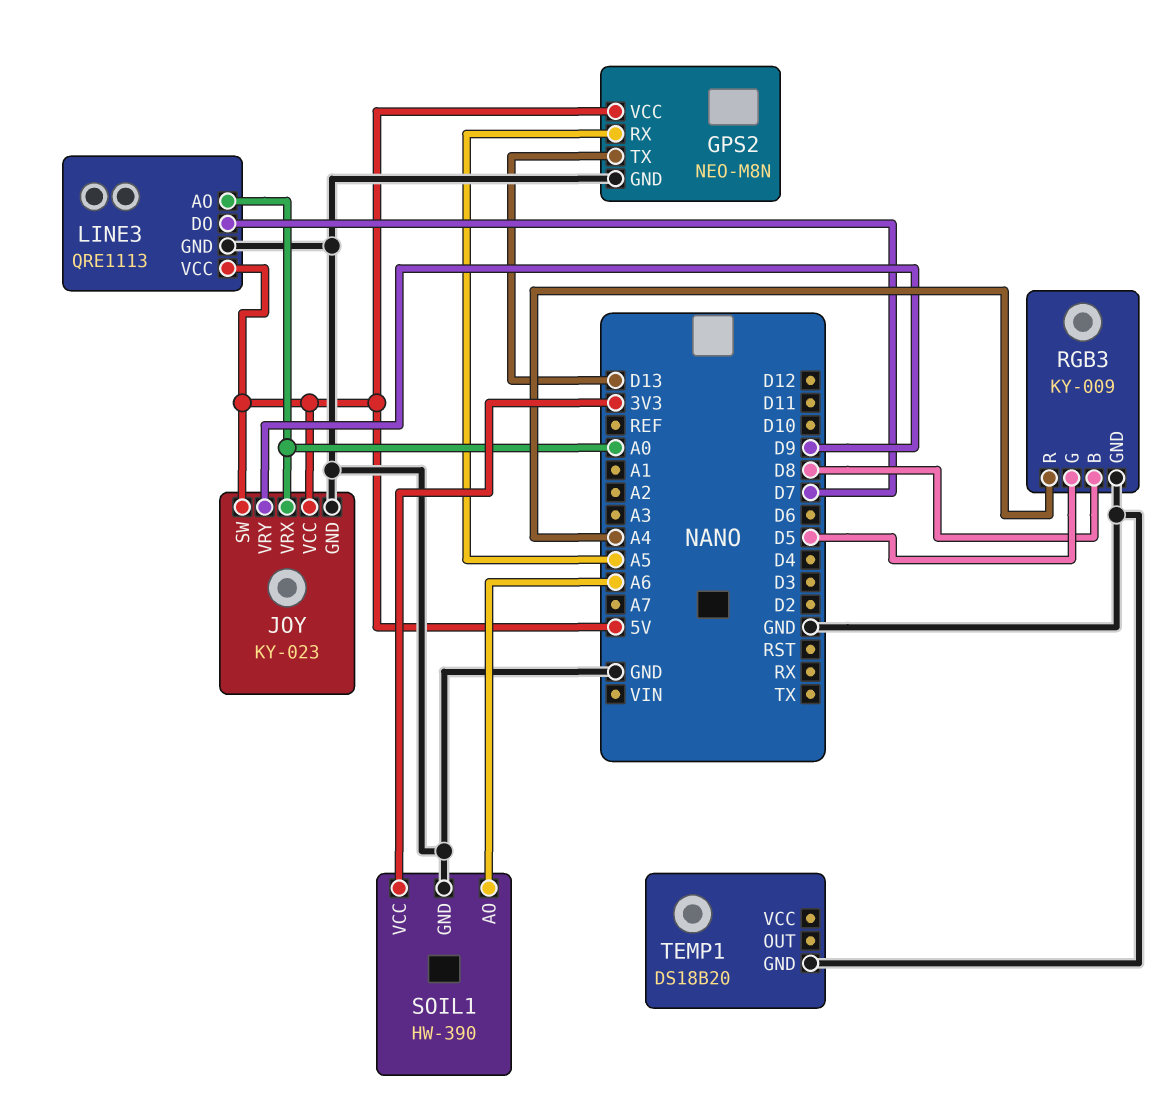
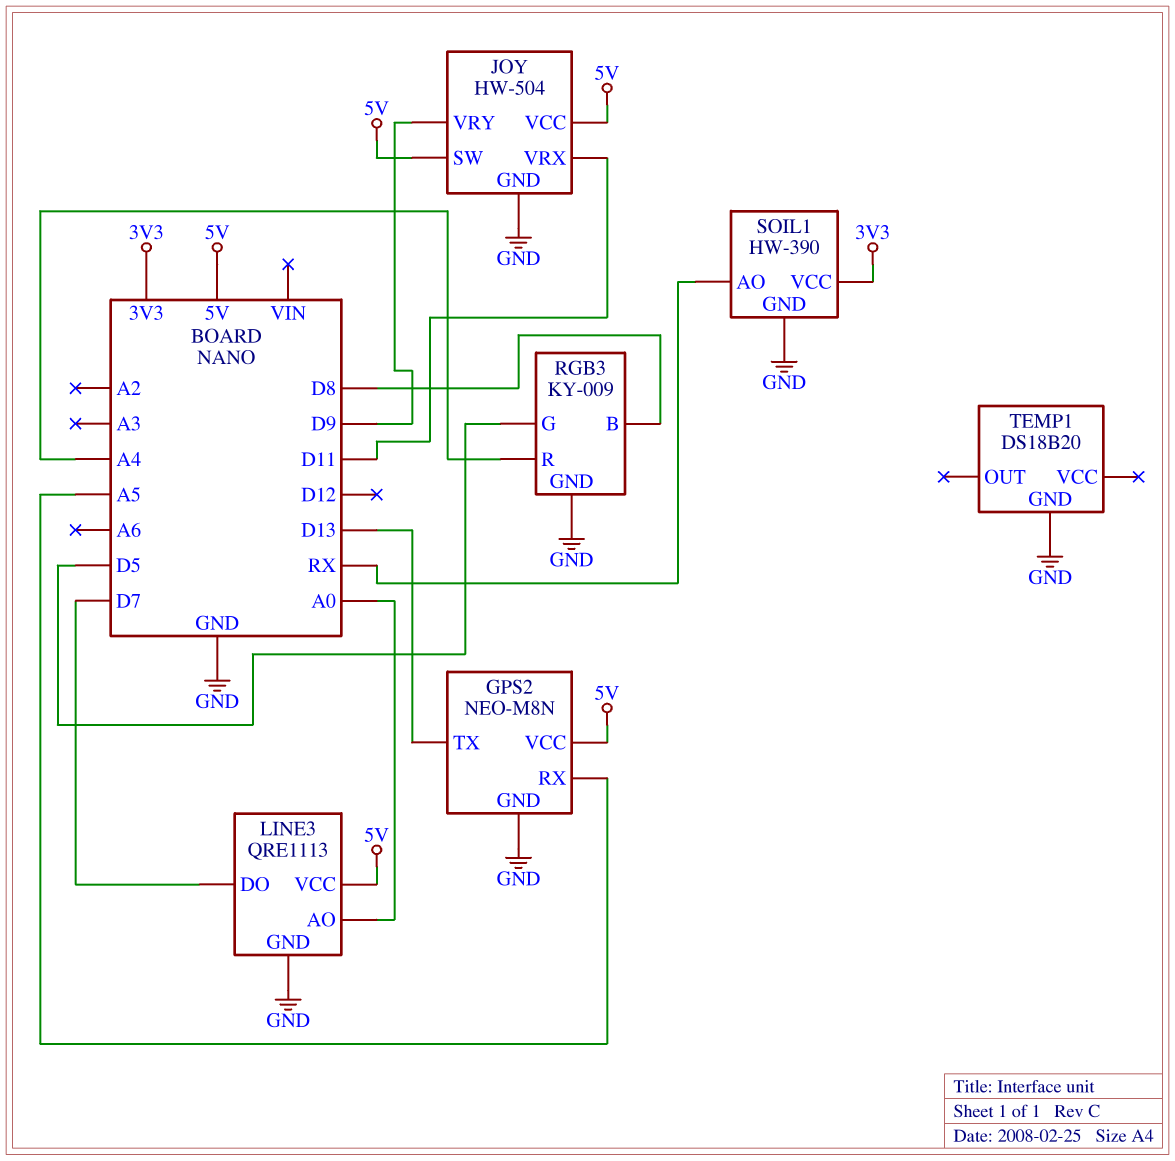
JOY: KY-023 -> HW-504
JOY pin VRX: A0 -> D11
SOIL1 pin AO: A6 -> RX

